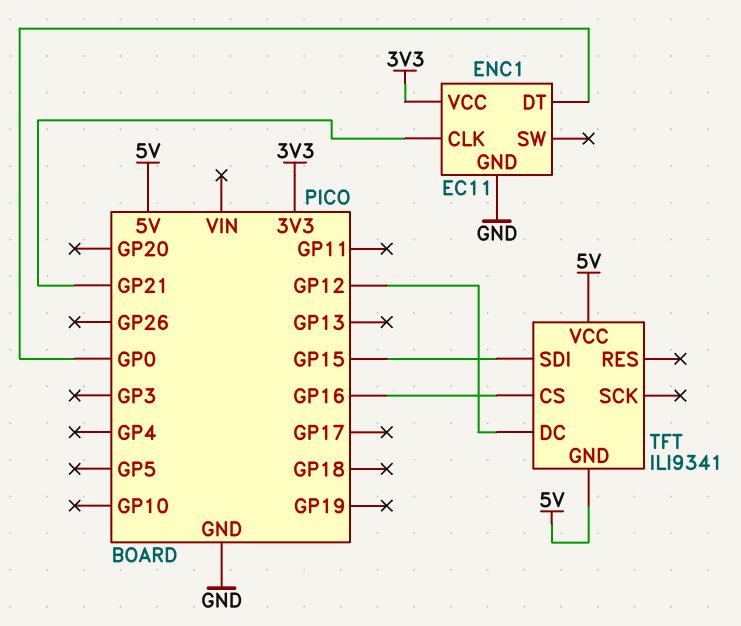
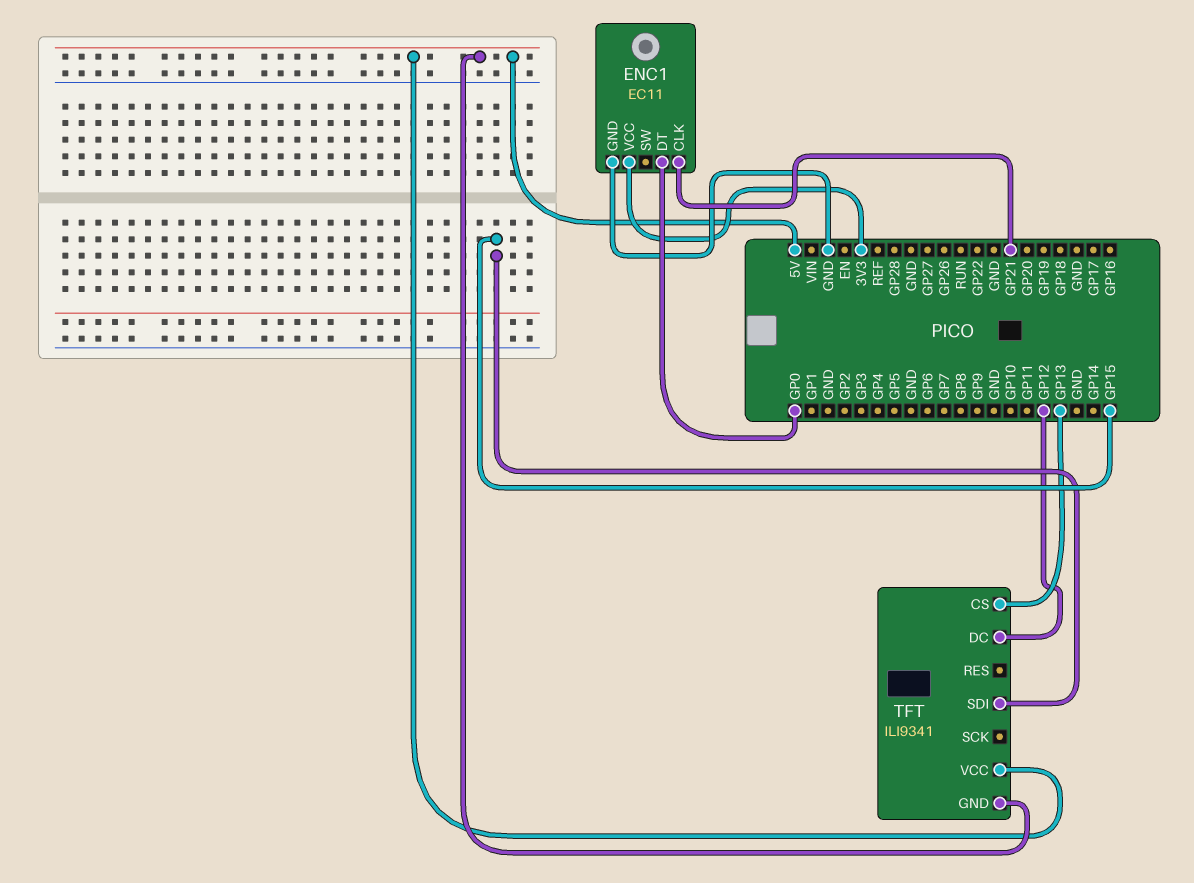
TFT pin CS: GP16 -> GP13

